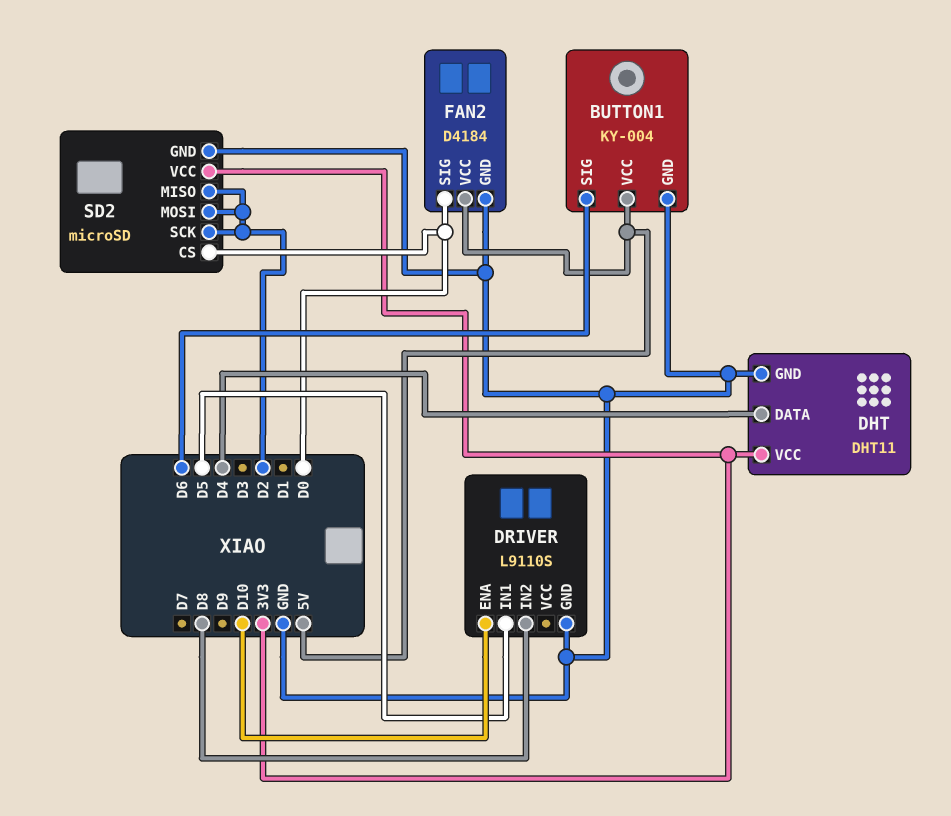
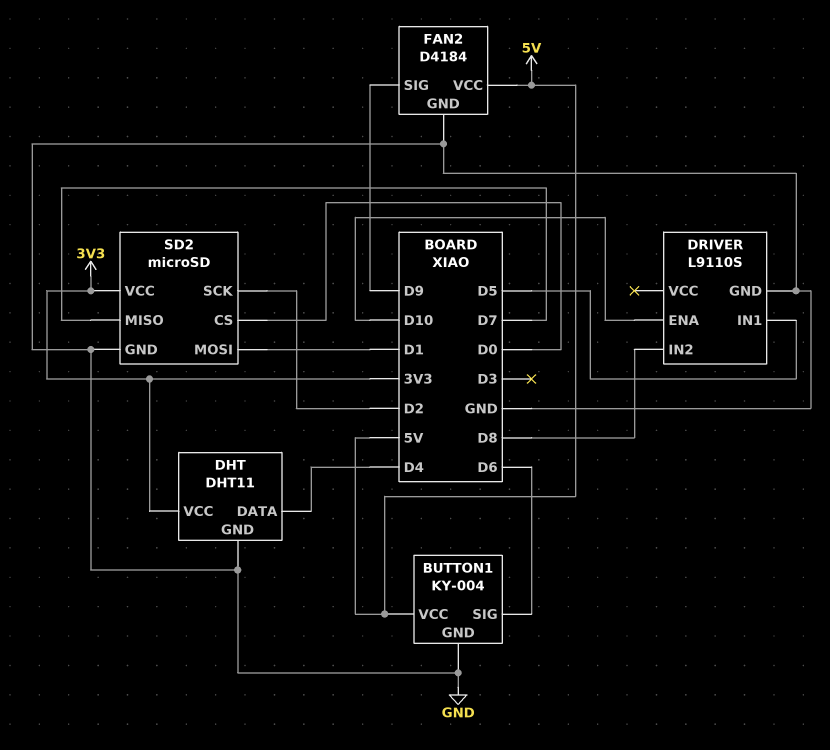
FAN2 pin SIG: D0 -> D9
SD2 pin MISO: D2 -> D7
SD2 pin MOSI: D2 -> D1

